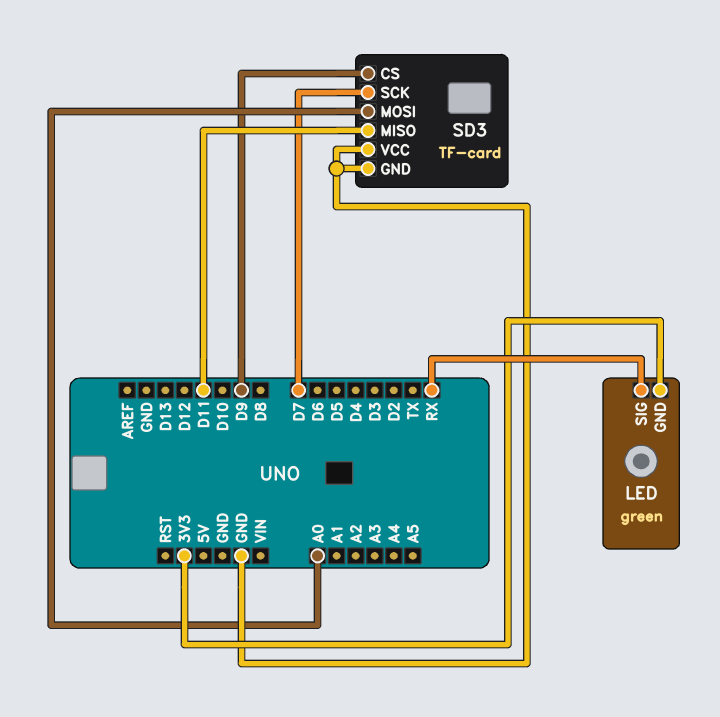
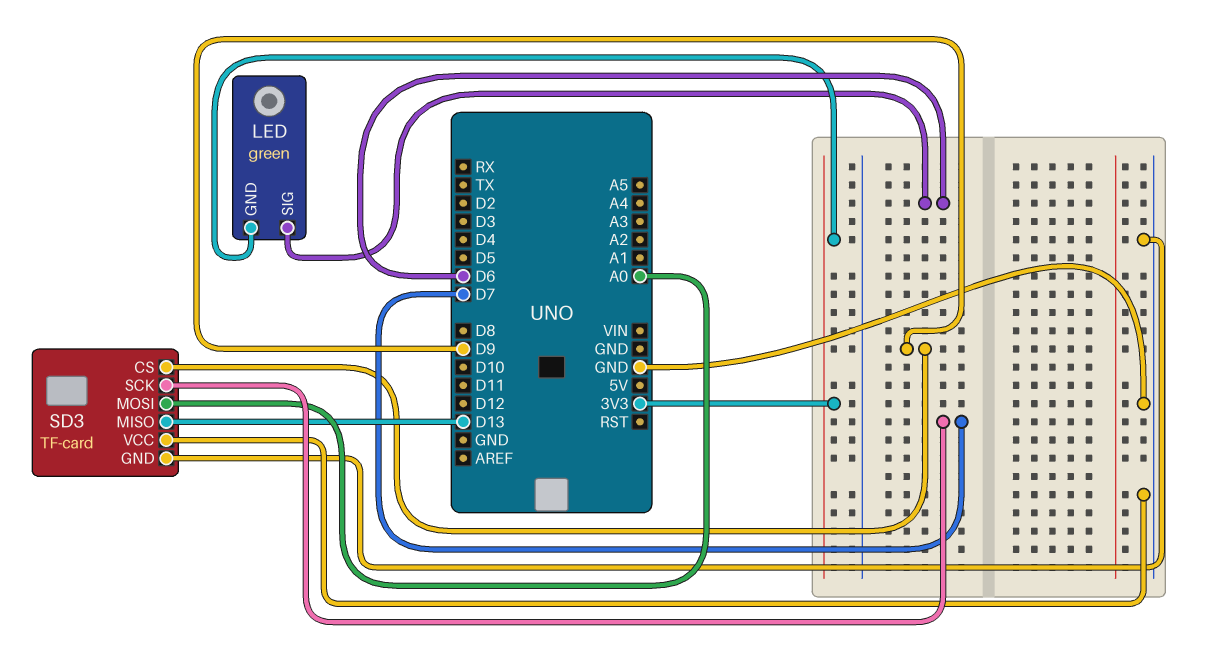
LED pin SIG: RX -> D6
SD3 pin MISO: D11 -> D13

